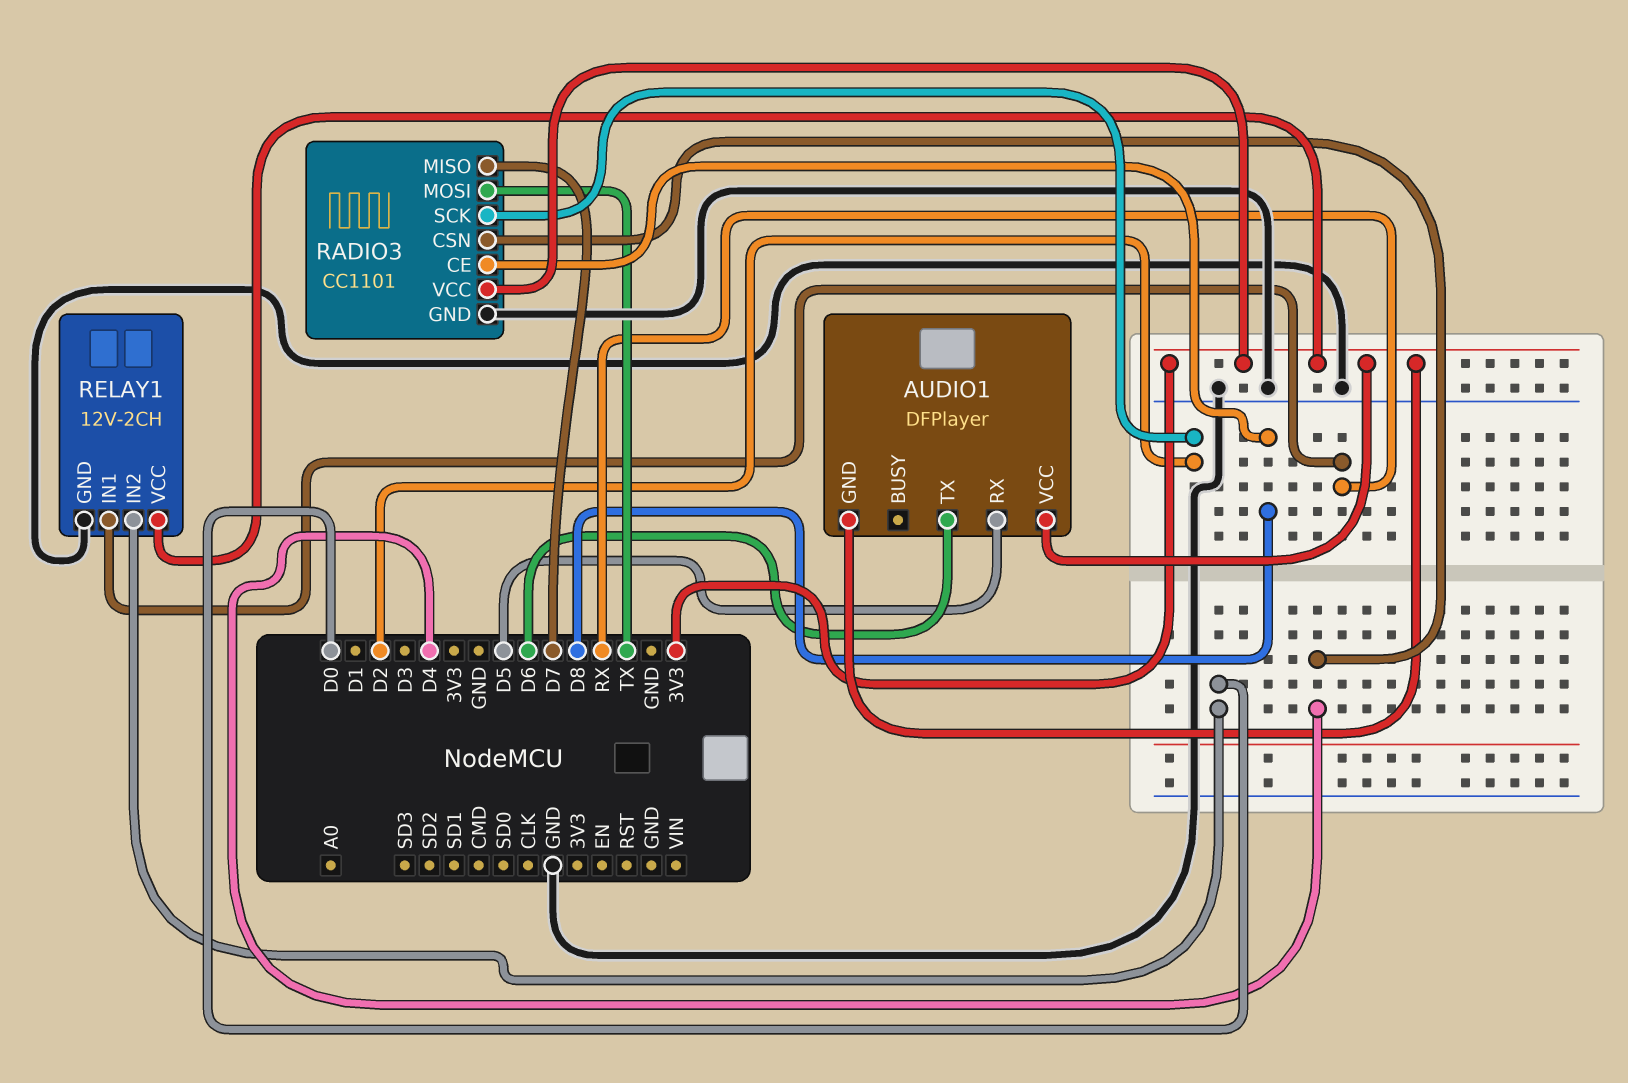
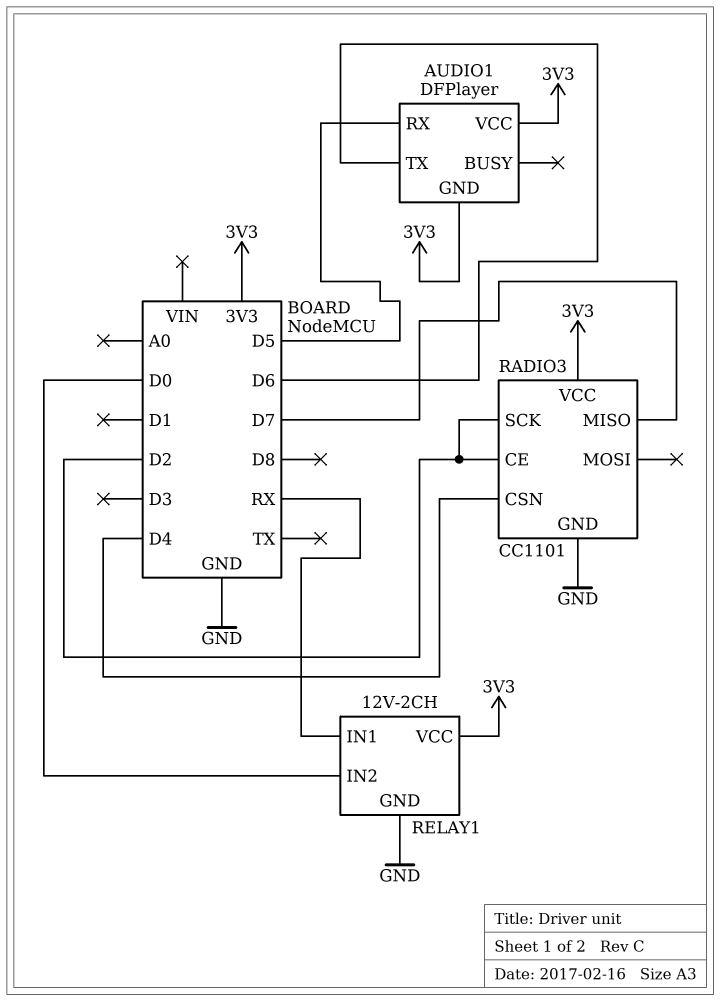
RADIO3 pin CE: D8 -> D2
RADIO3 pin MOSI: TX -> none

